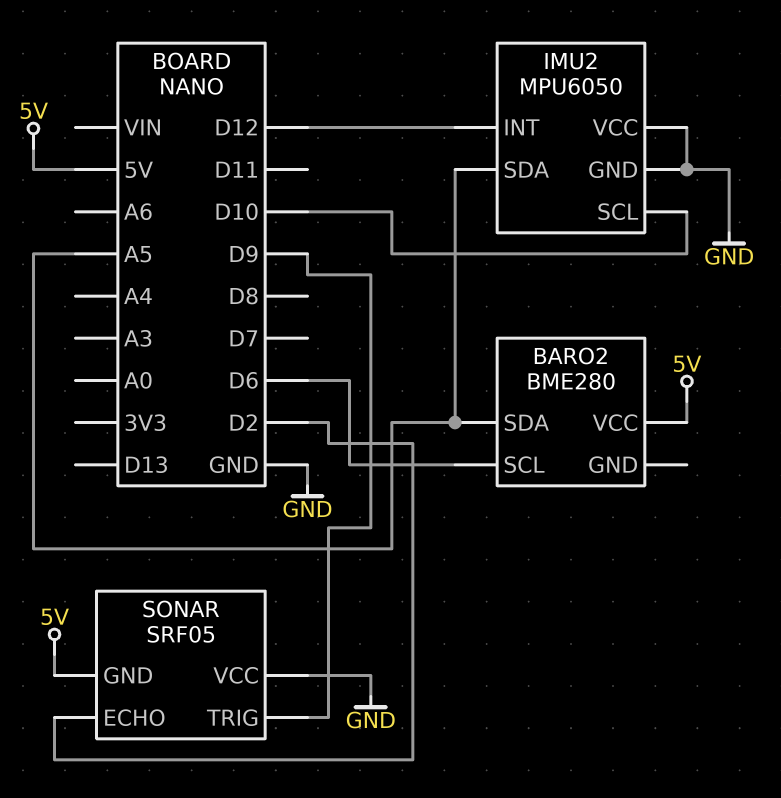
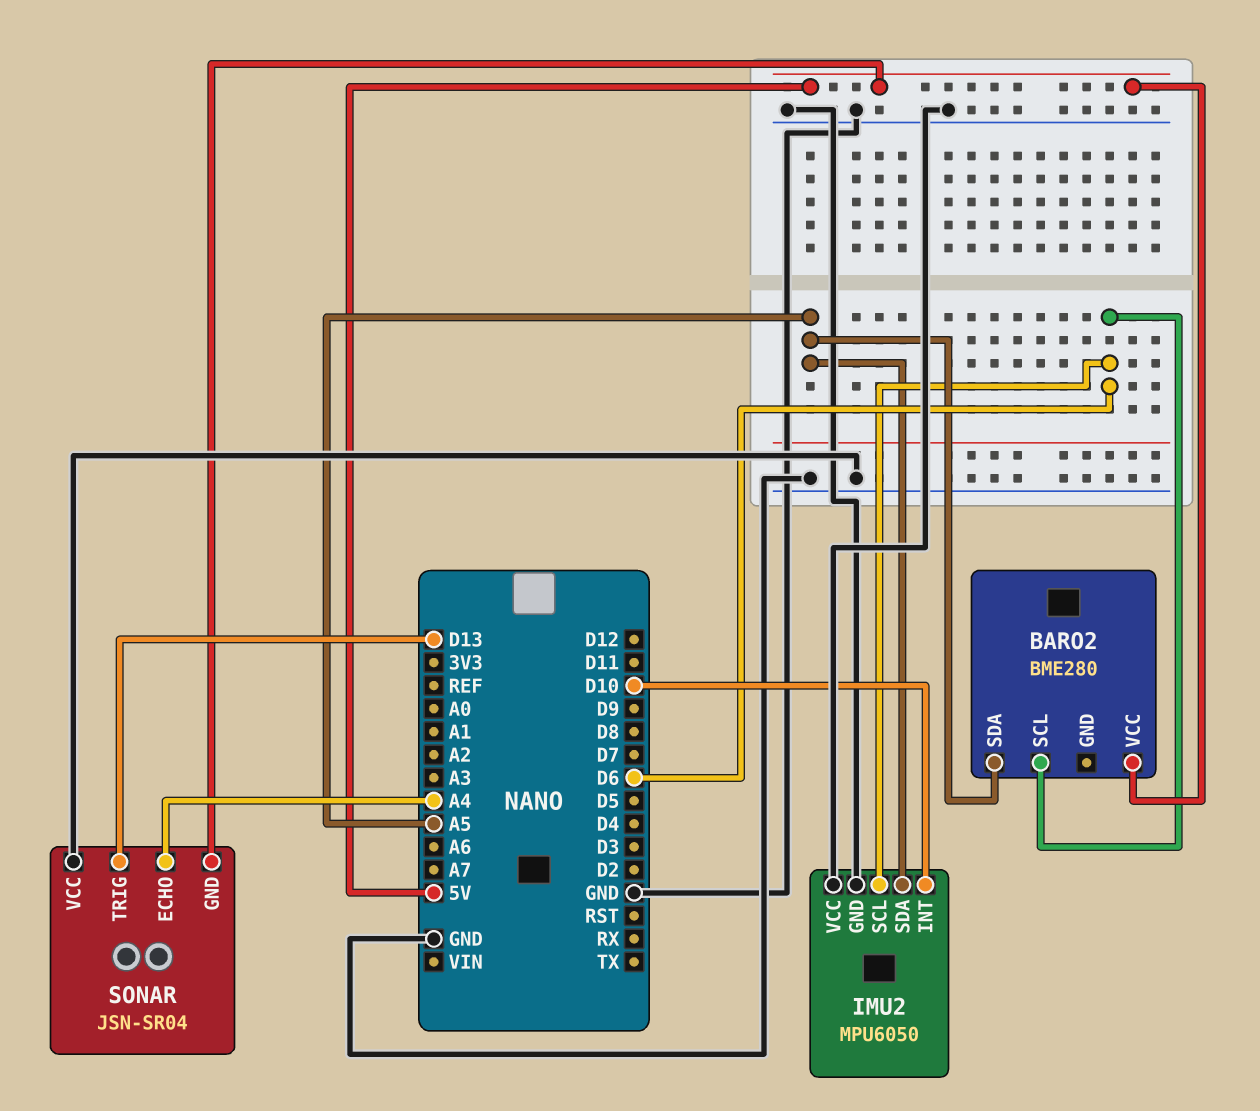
IMU2 pin INT: D12 -> D10
IMU2 pin SCL: D10 -> D6
SONAR: SRF05 -> JSN-SR04
SONAR pin ECHO: D2 -> A4
SONAR pin TRIG: D9 -> D13

